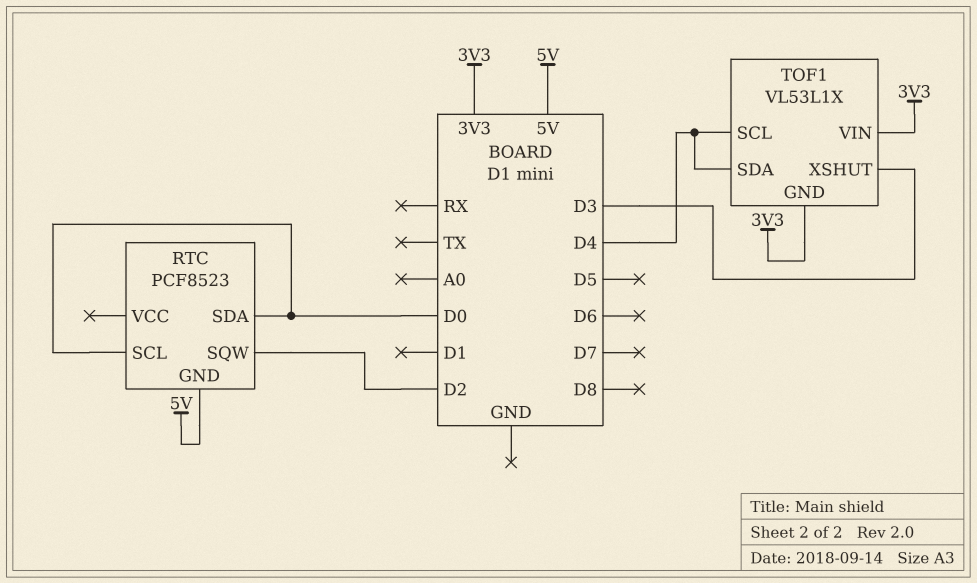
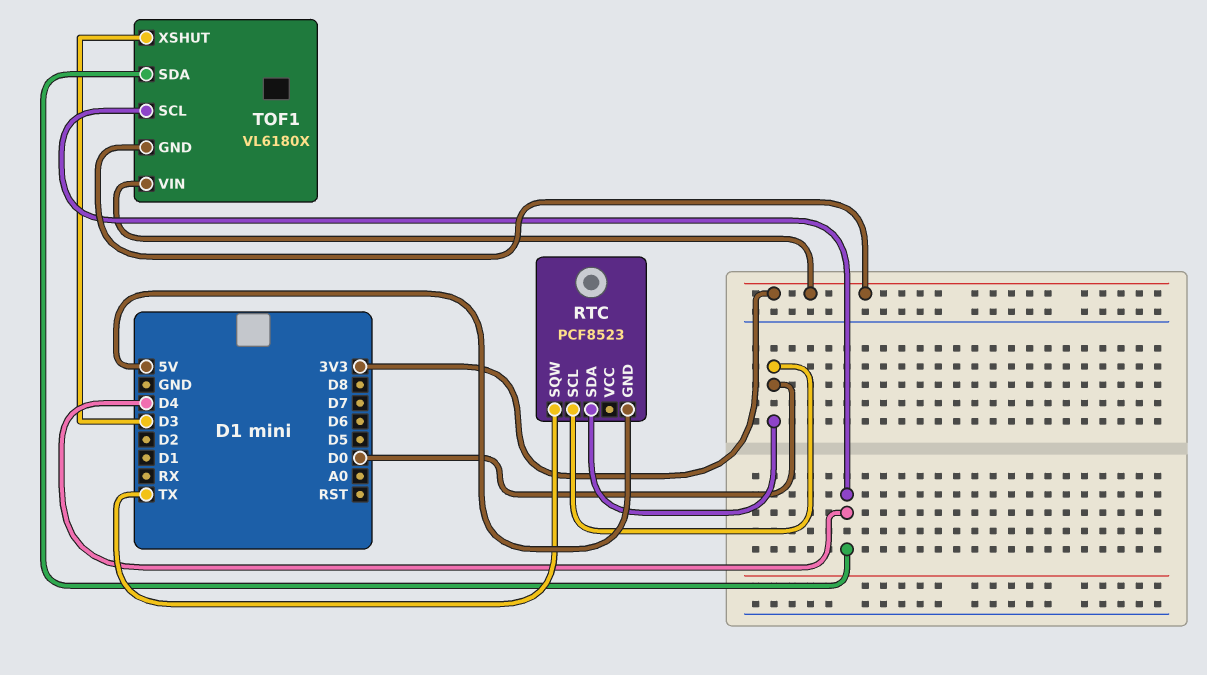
RTC pin SQW: D2 -> TX
TOF1: VL53L1X -> VL6180X

